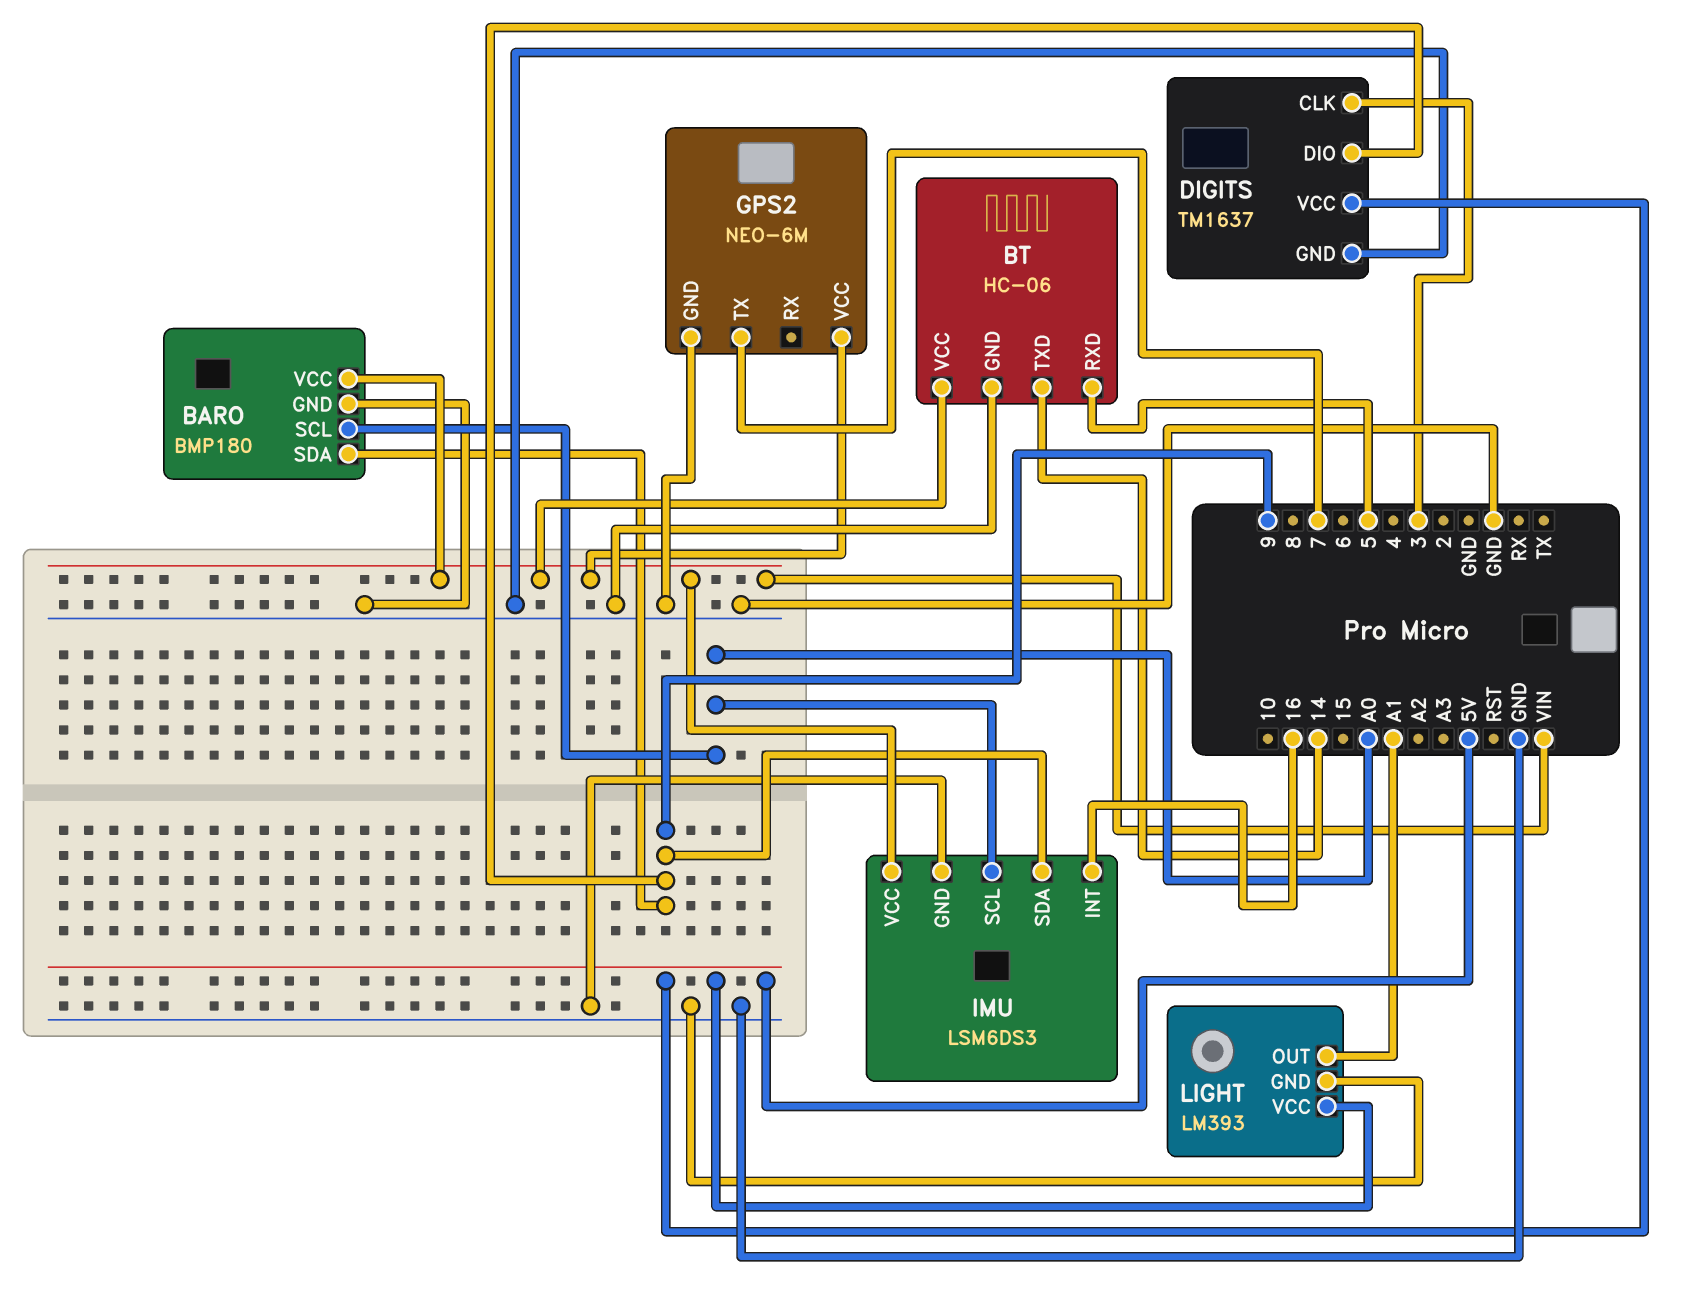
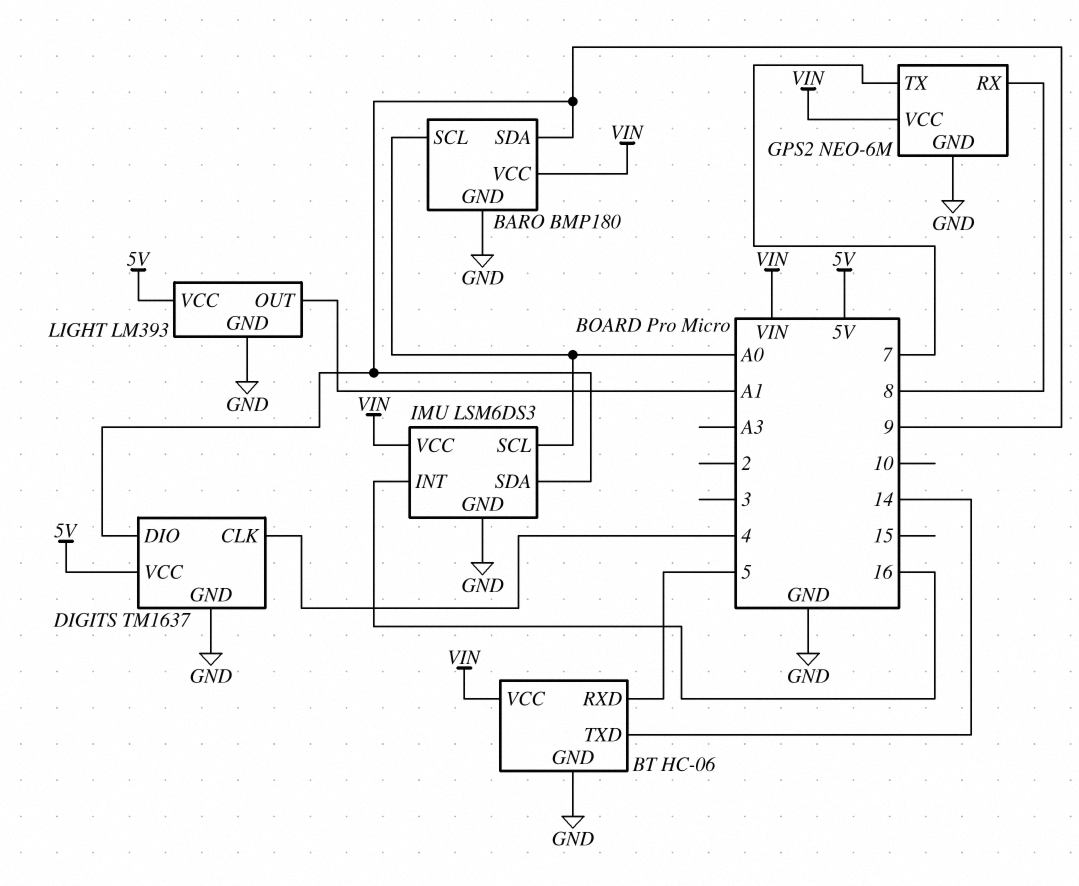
DIGITS pin CLK: 3 -> 4
GPS2 pin RX: none -> 8

